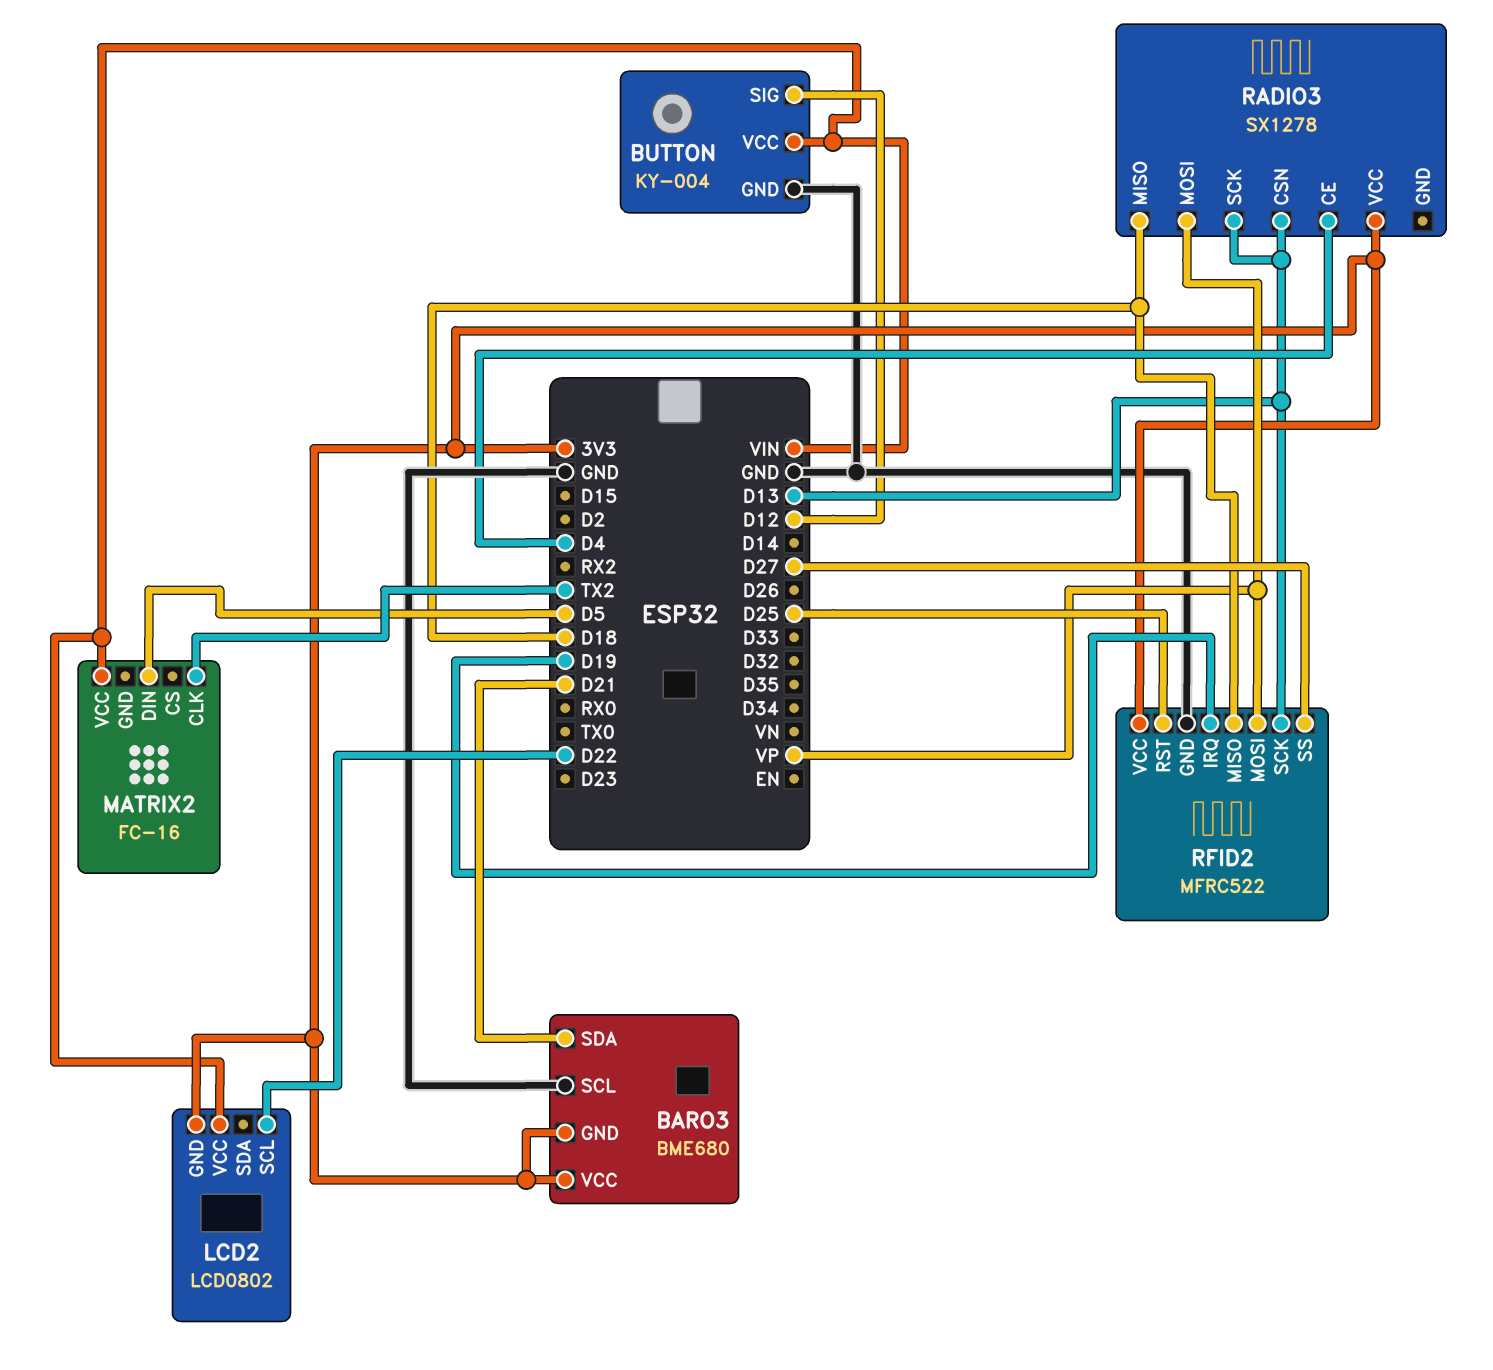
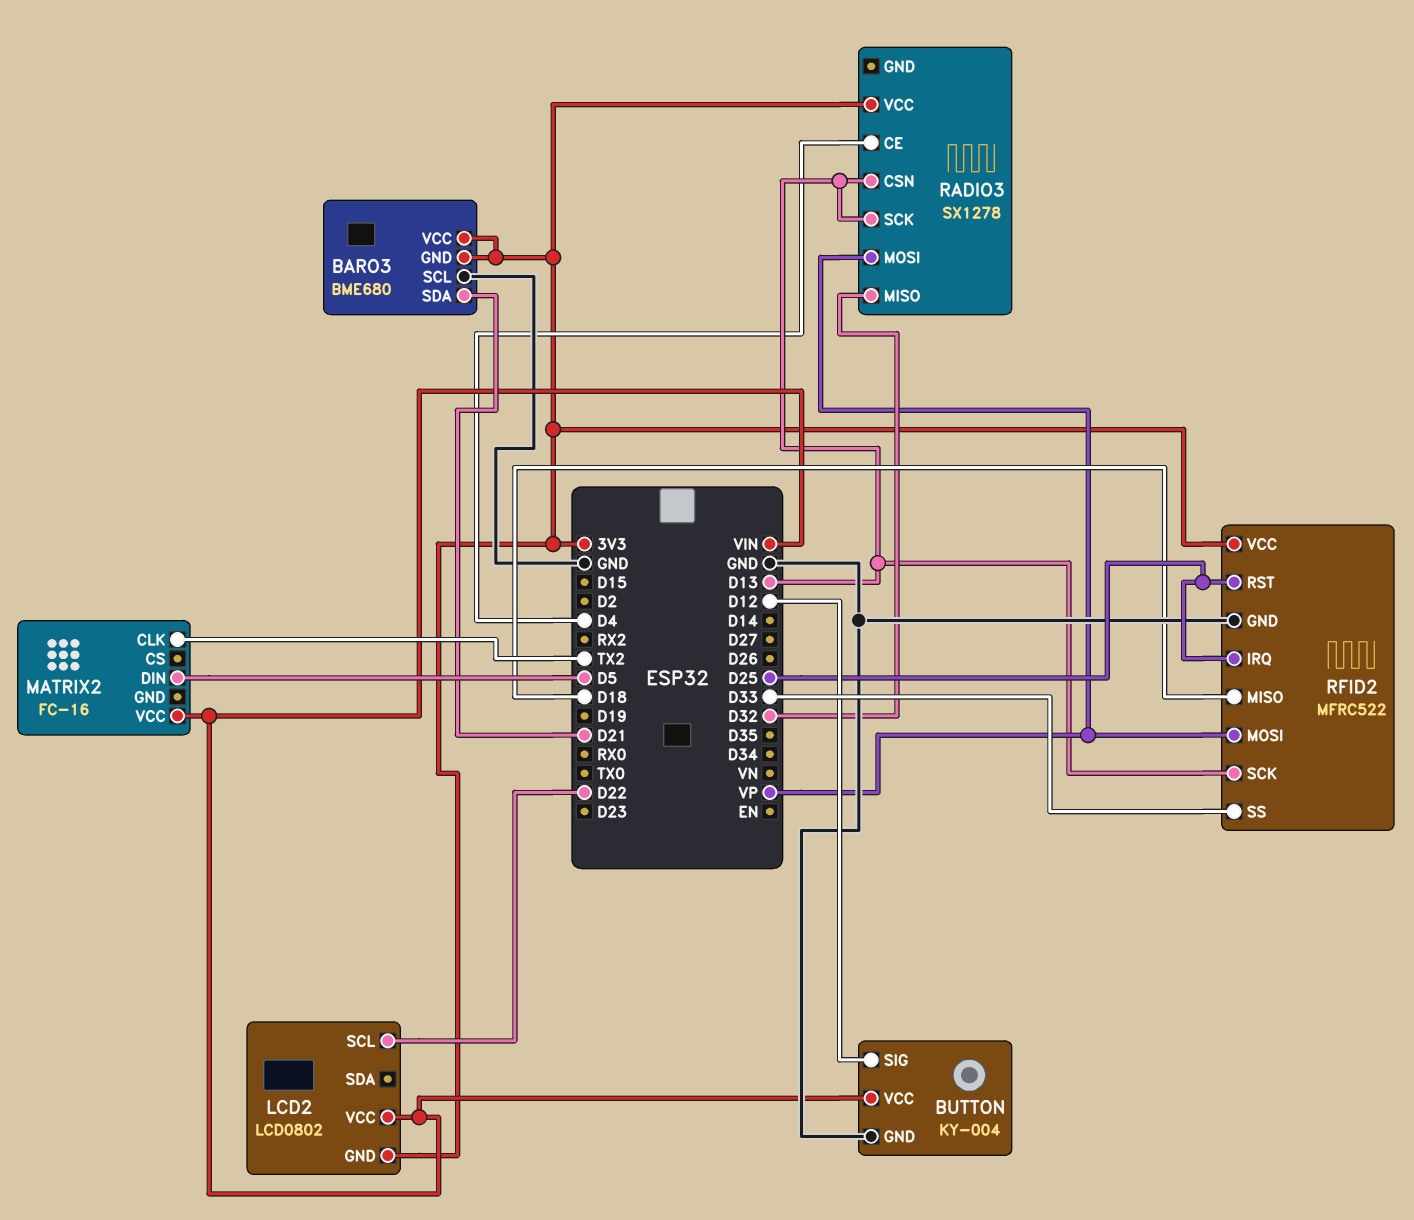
RADIO3 pin MISO: D18 -> D32
RFID2 pin IRQ: D19 -> D25
RFID2 pin SS: D27 -> D33

